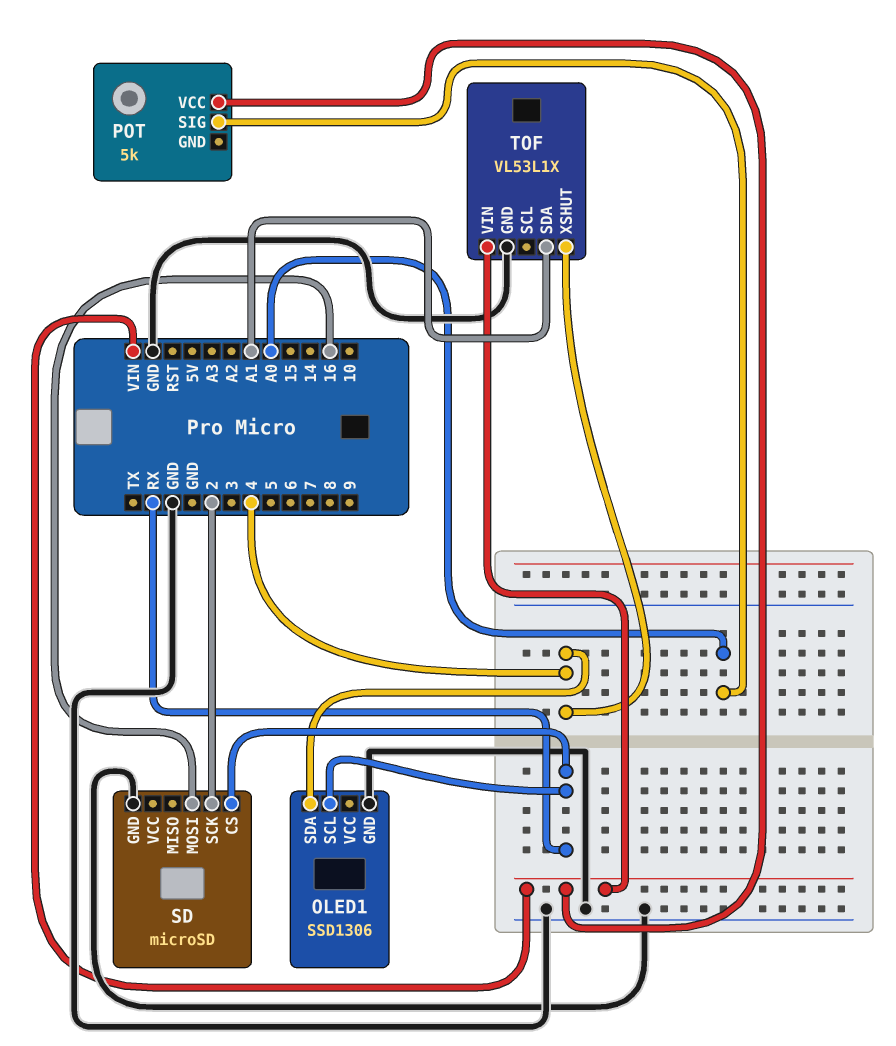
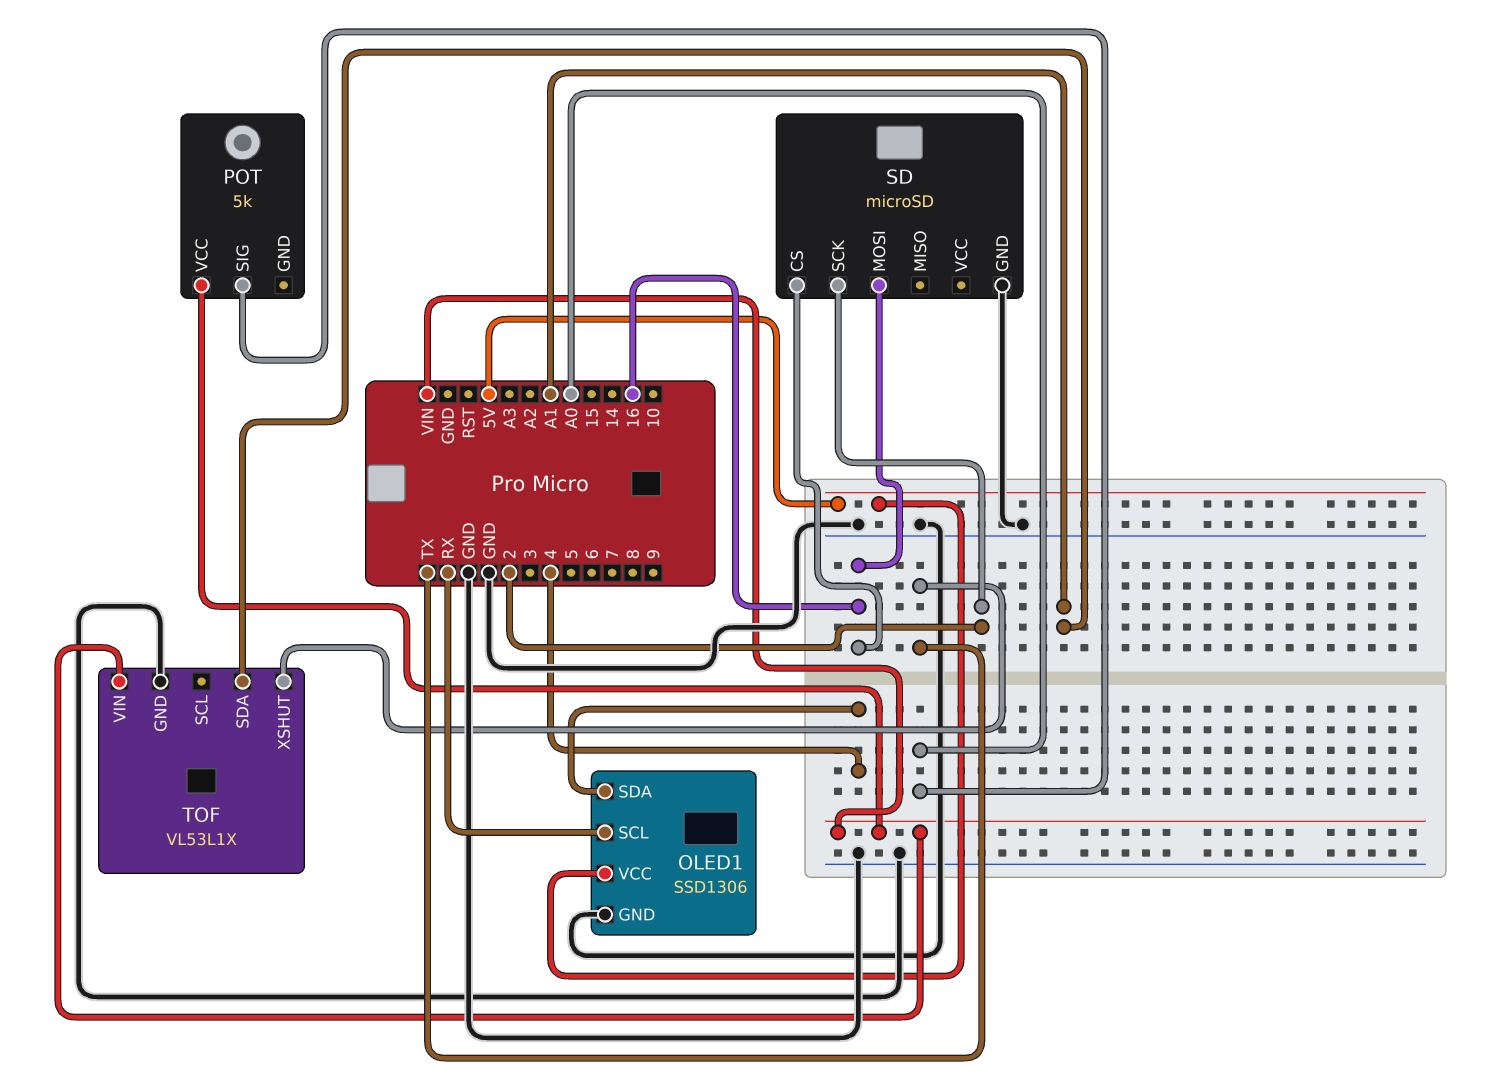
OLED1 pin VCC: none -> 5V
SD pin CS: RX -> 16
TOF pin XSHUT: 4 -> TX

